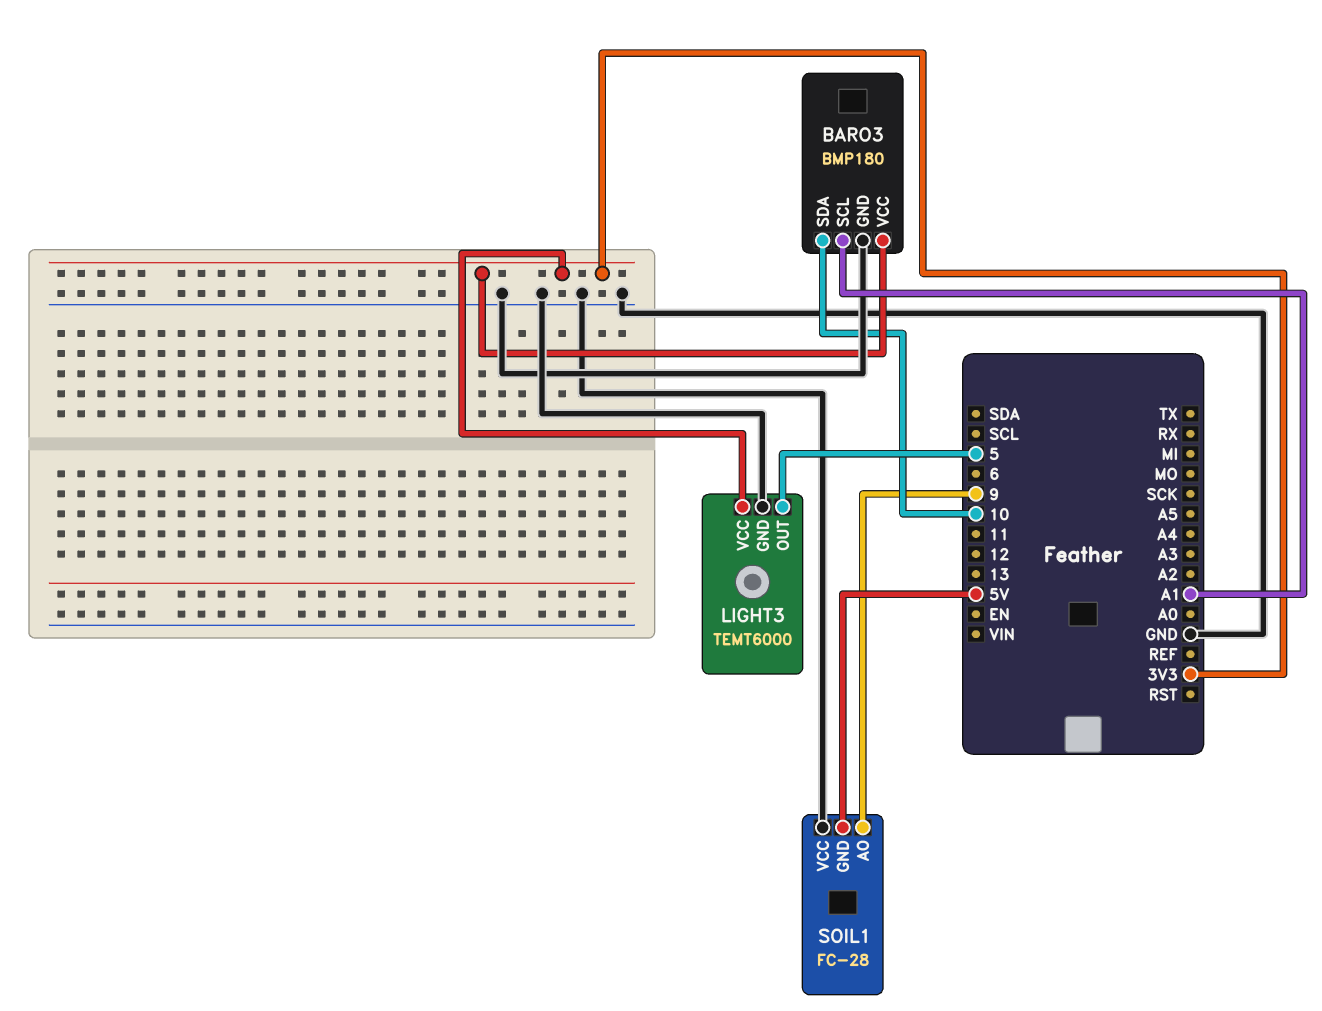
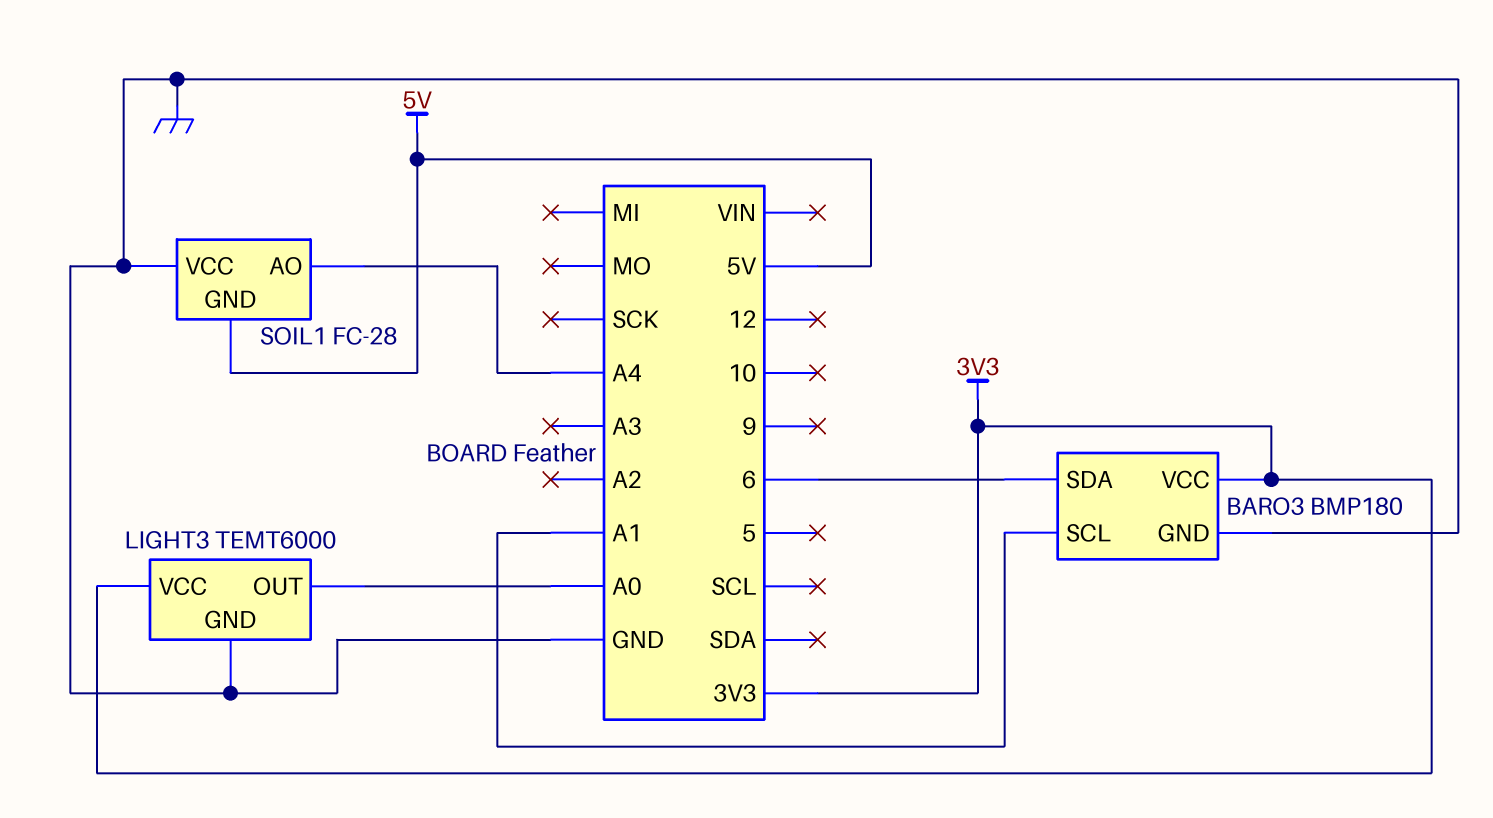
BARO3 pin SDA: 10 -> 6
LIGHT3 pin OUT: 5 -> A0
SOIL1 pin AO: 9 -> A4

